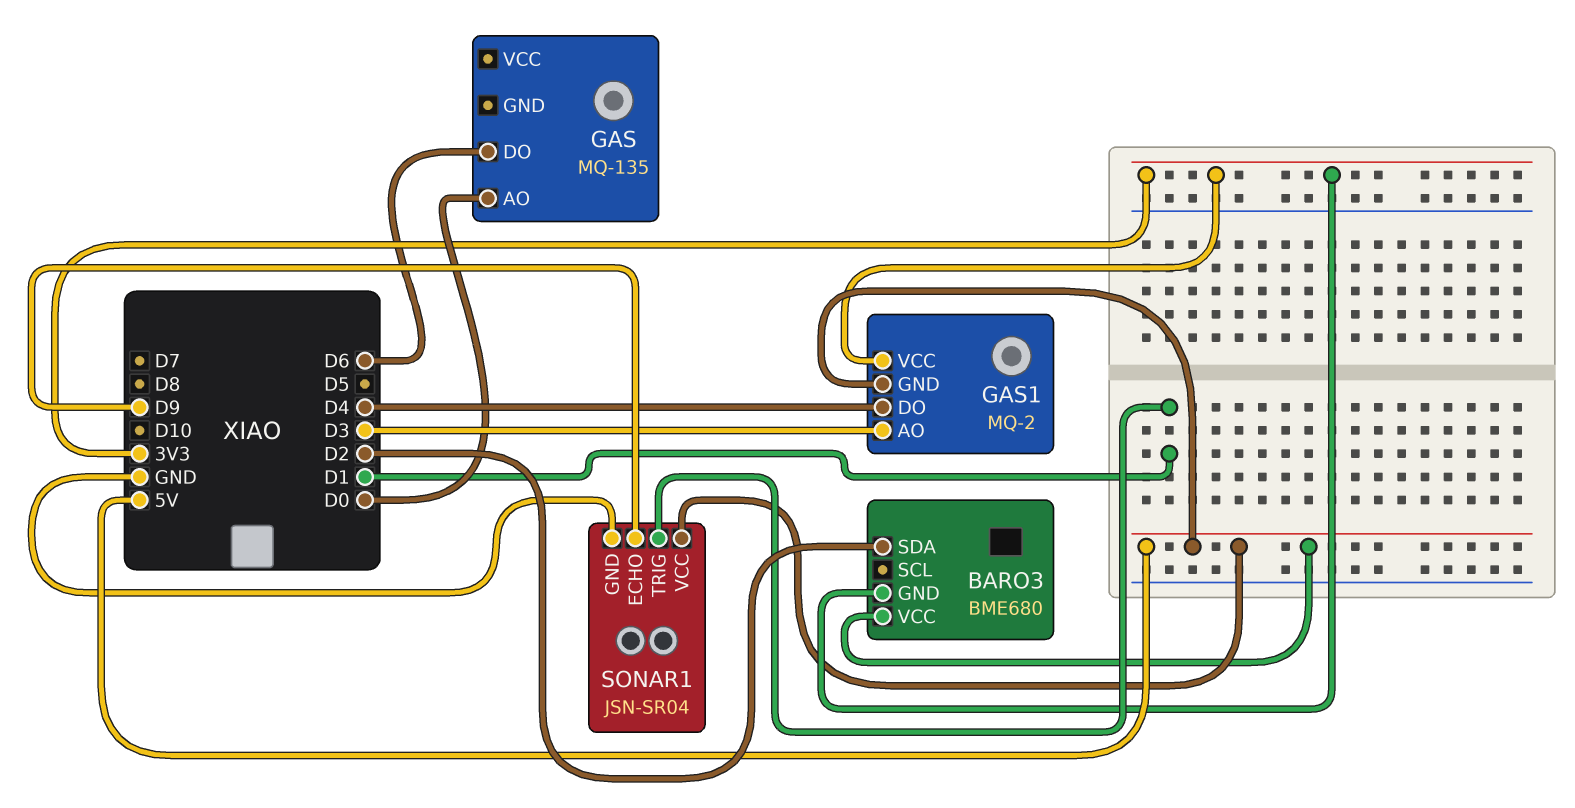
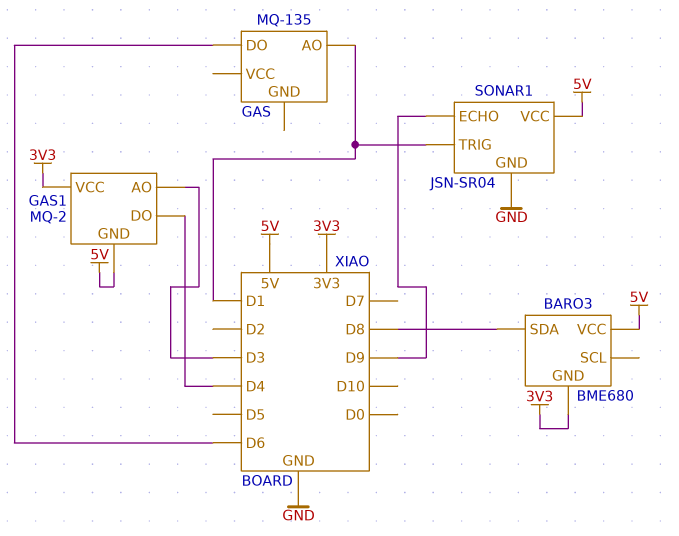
BARO3 pin SDA: D2 -> D8
GAS pin AO: D0 -> D1

